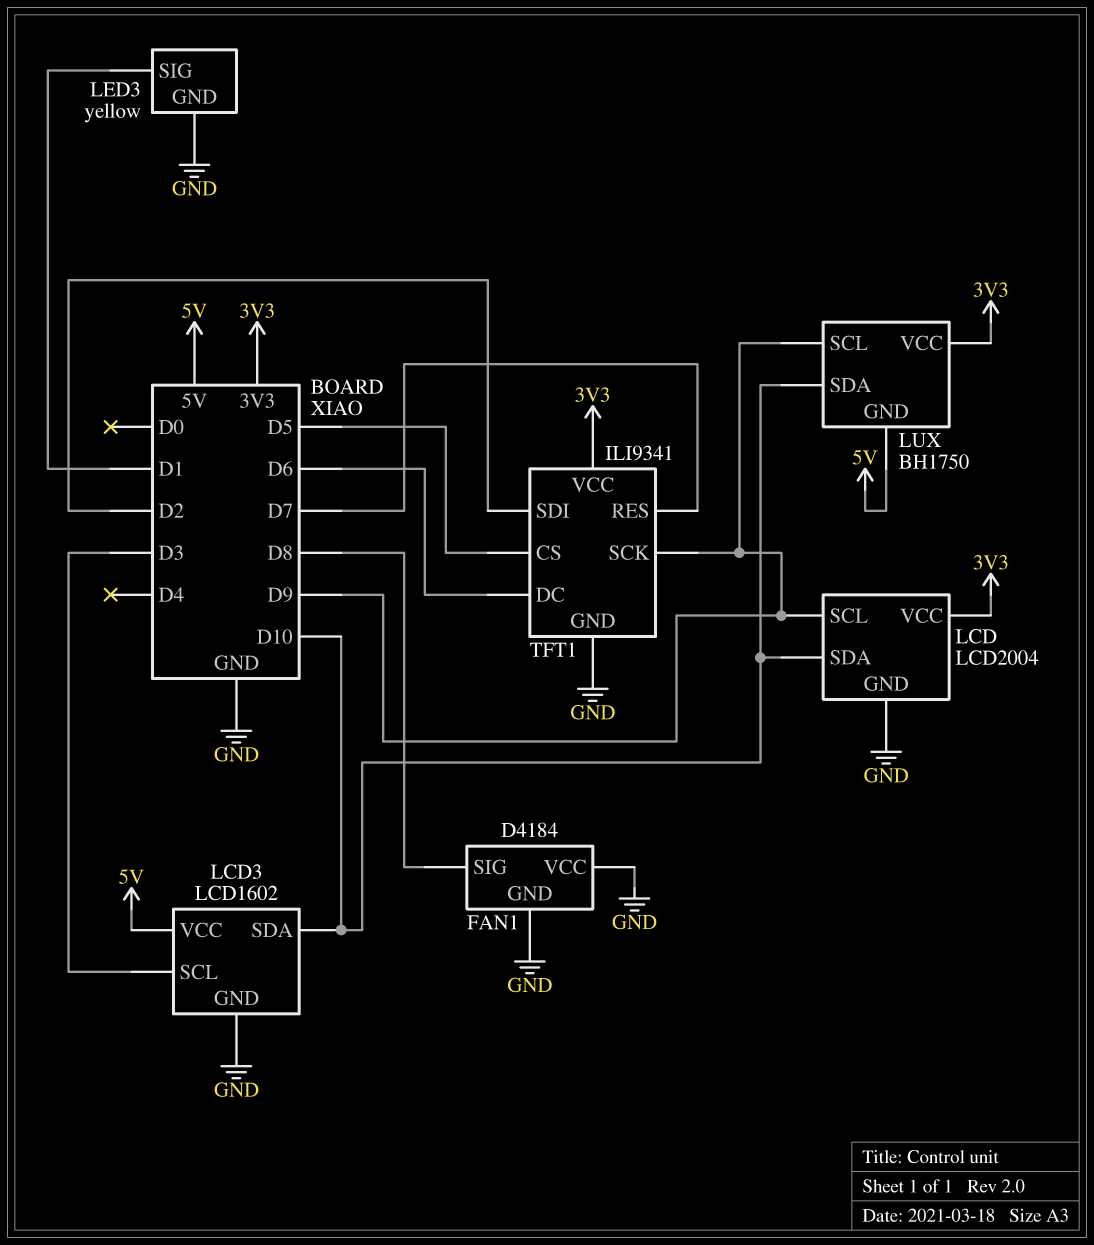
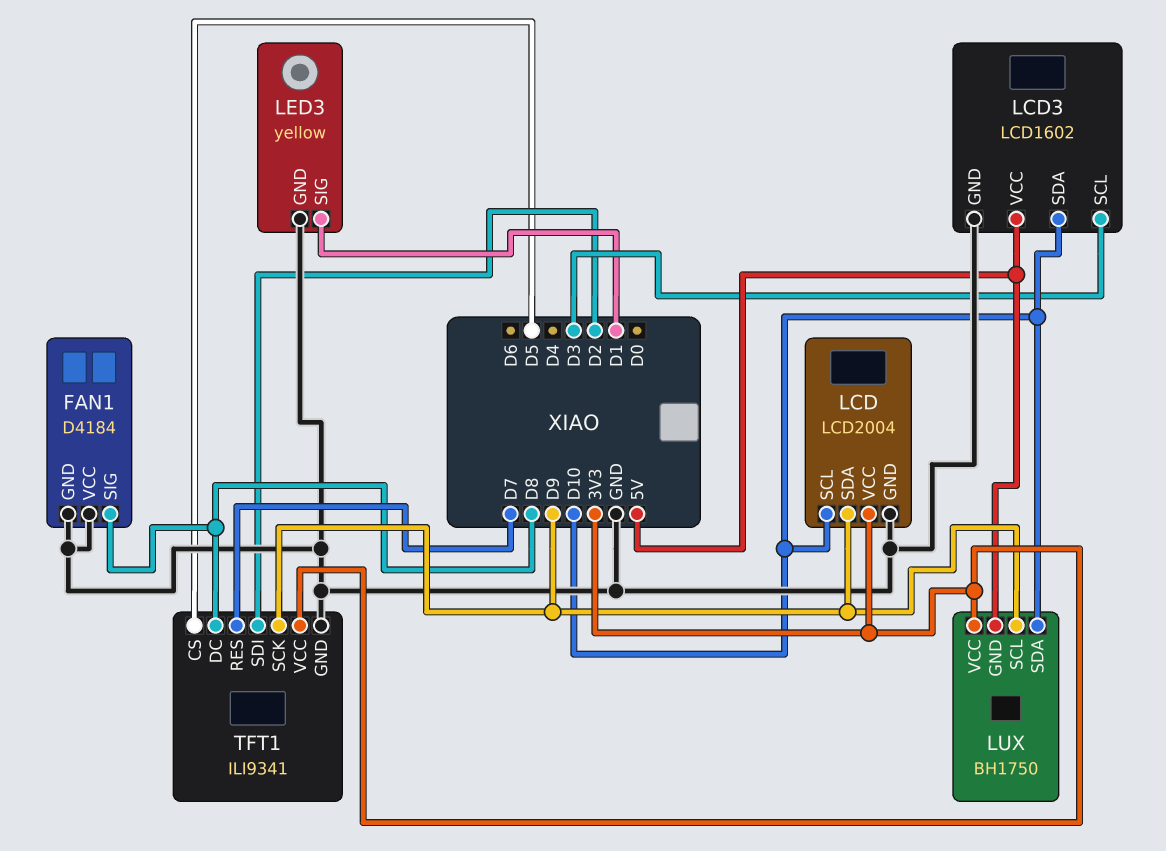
LCD pin SCL: D9 -> D10
LCD pin SDA: D10 -> D9
TFT1 pin DC: D6 -> D8

